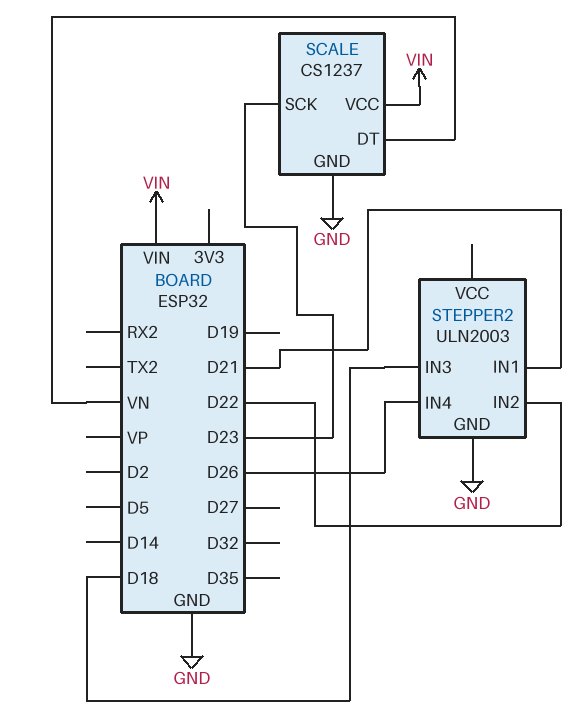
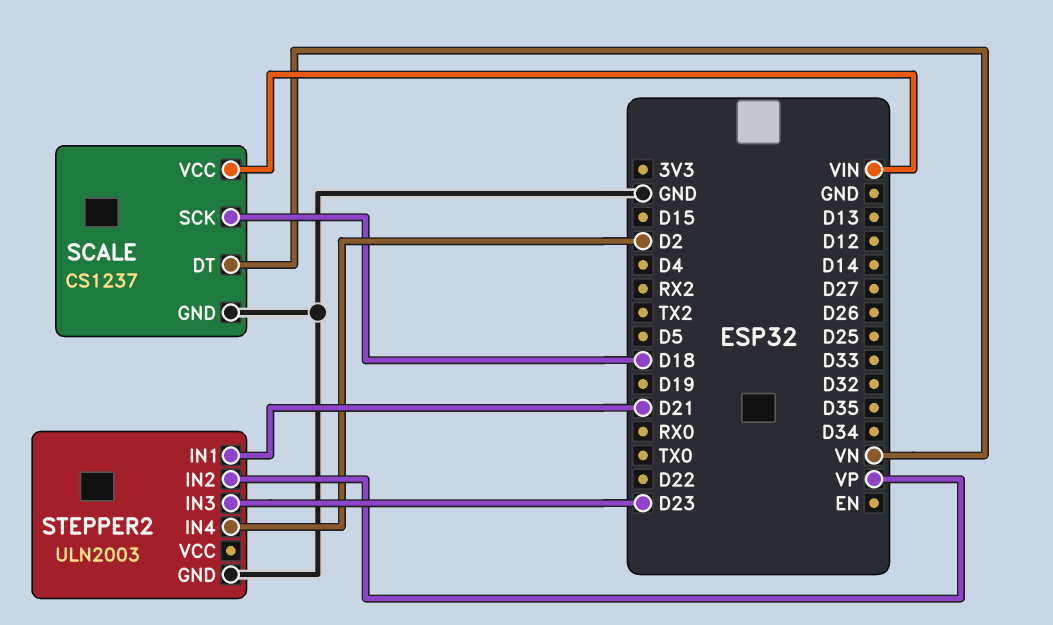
SCALE pin SCK: D23 -> D18
STEPPER2 pin IN2: D22 -> VP
STEPPER2 pin IN3: D18 -> D23
STEPPER2 pin IN4: D26 -> D2

